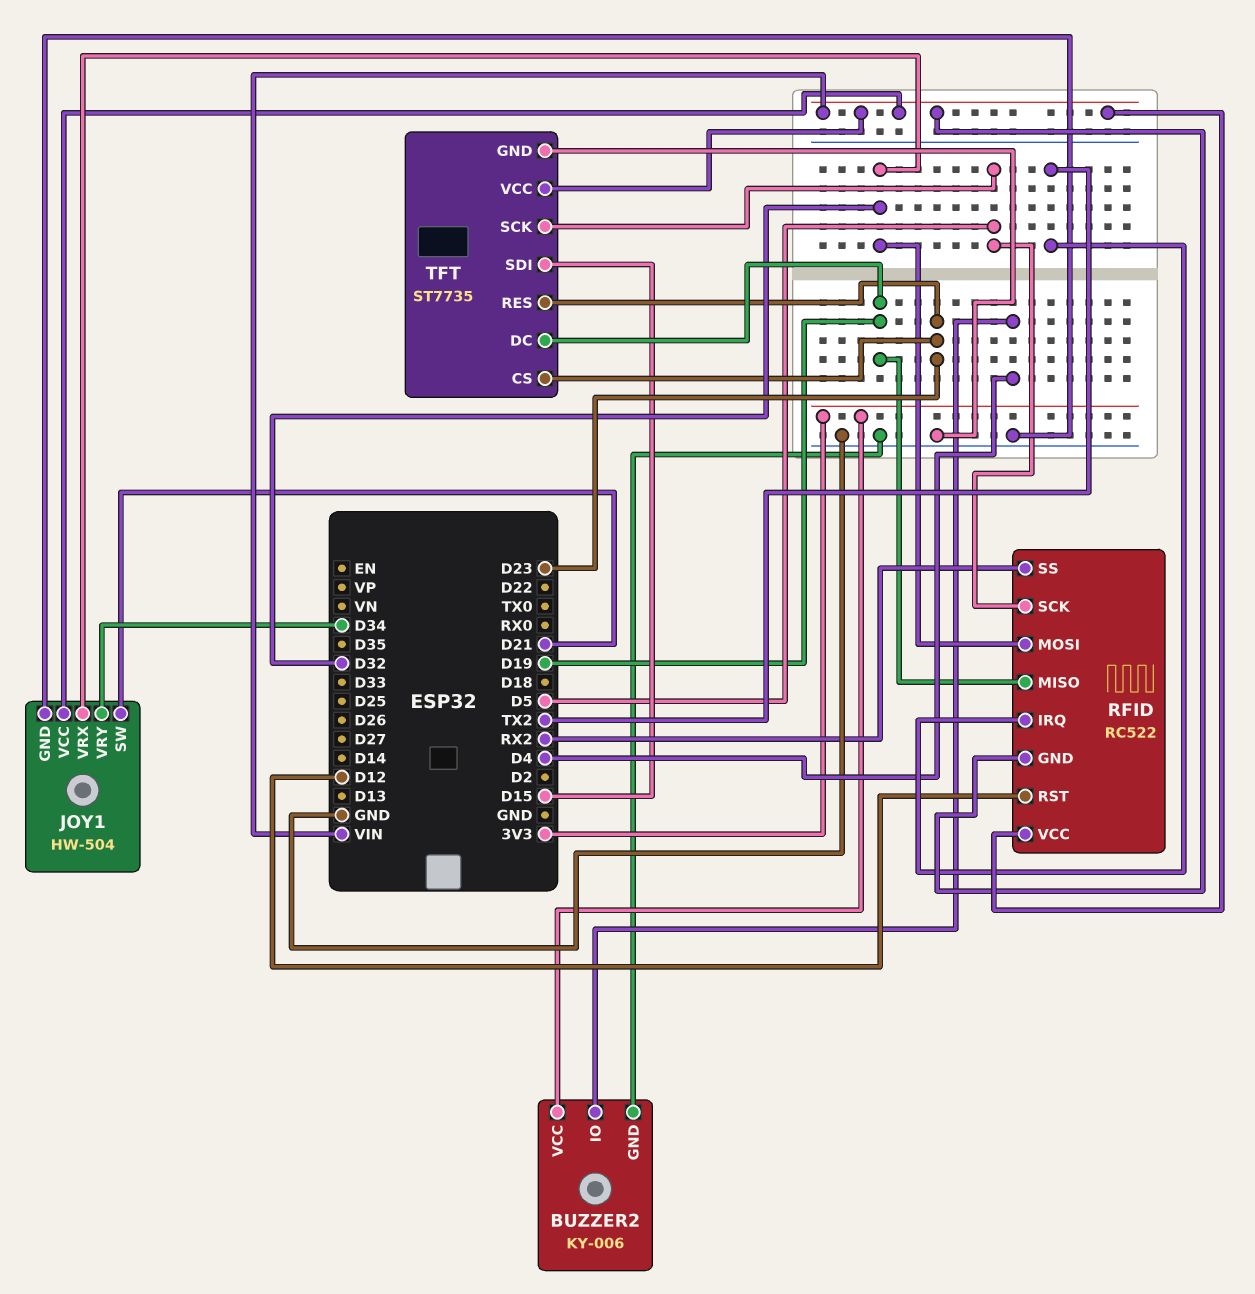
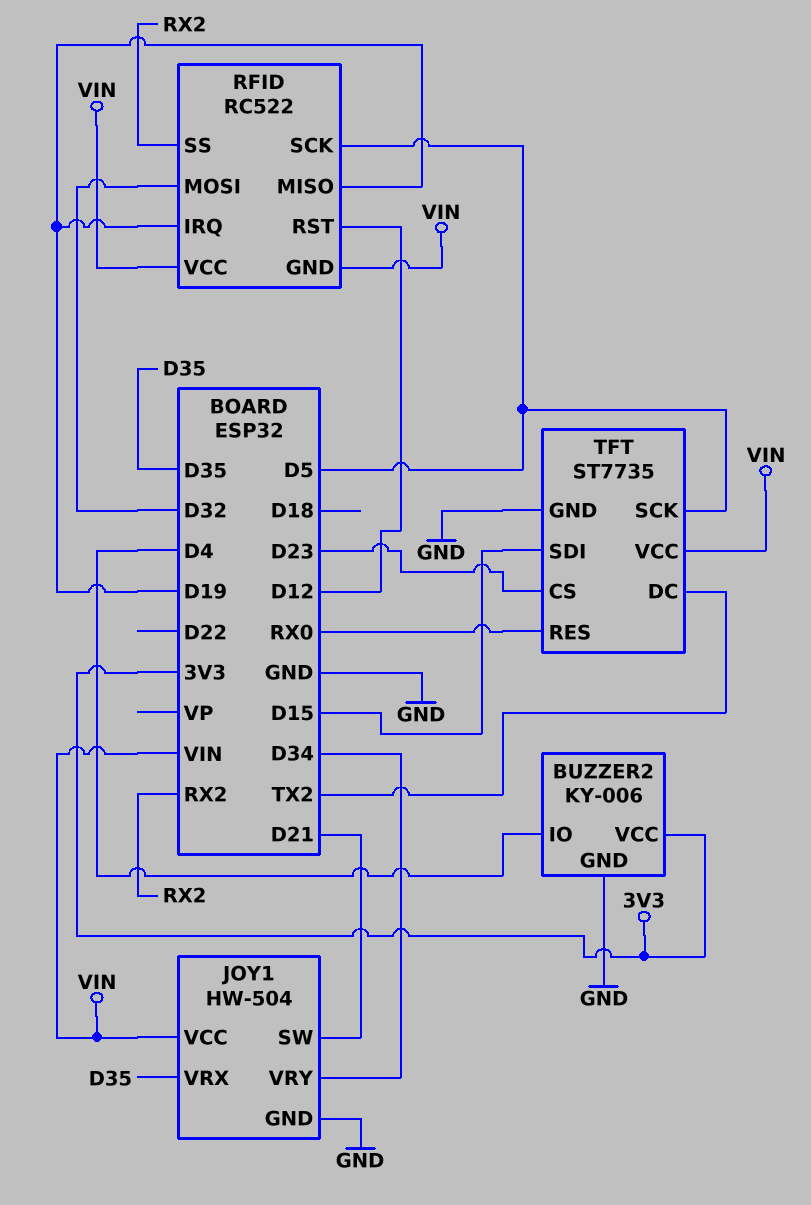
JOY1 pin VRX: D32 -> D35
RFID pin IRQ: TX2 -> D19
TFT pin DC: D19 -> TX2
TFT pin RES: D23 -> RX0

